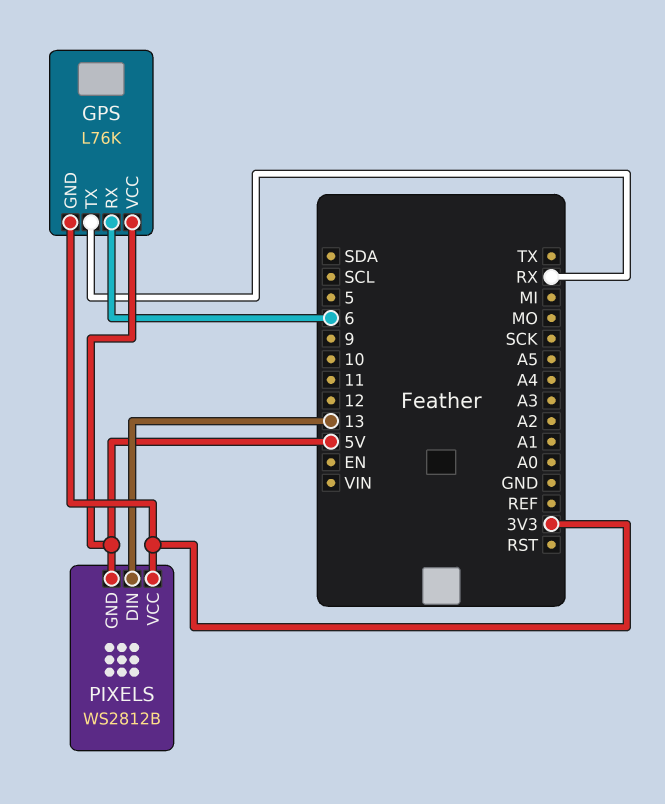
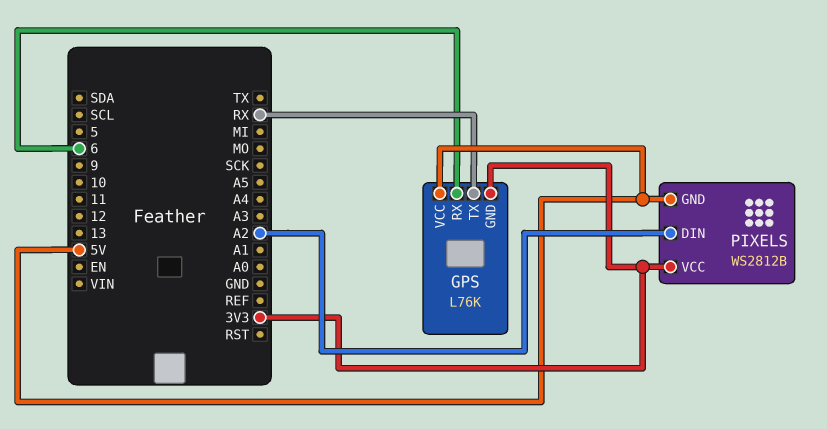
PIXELS pin DIN: 13 -> A2

